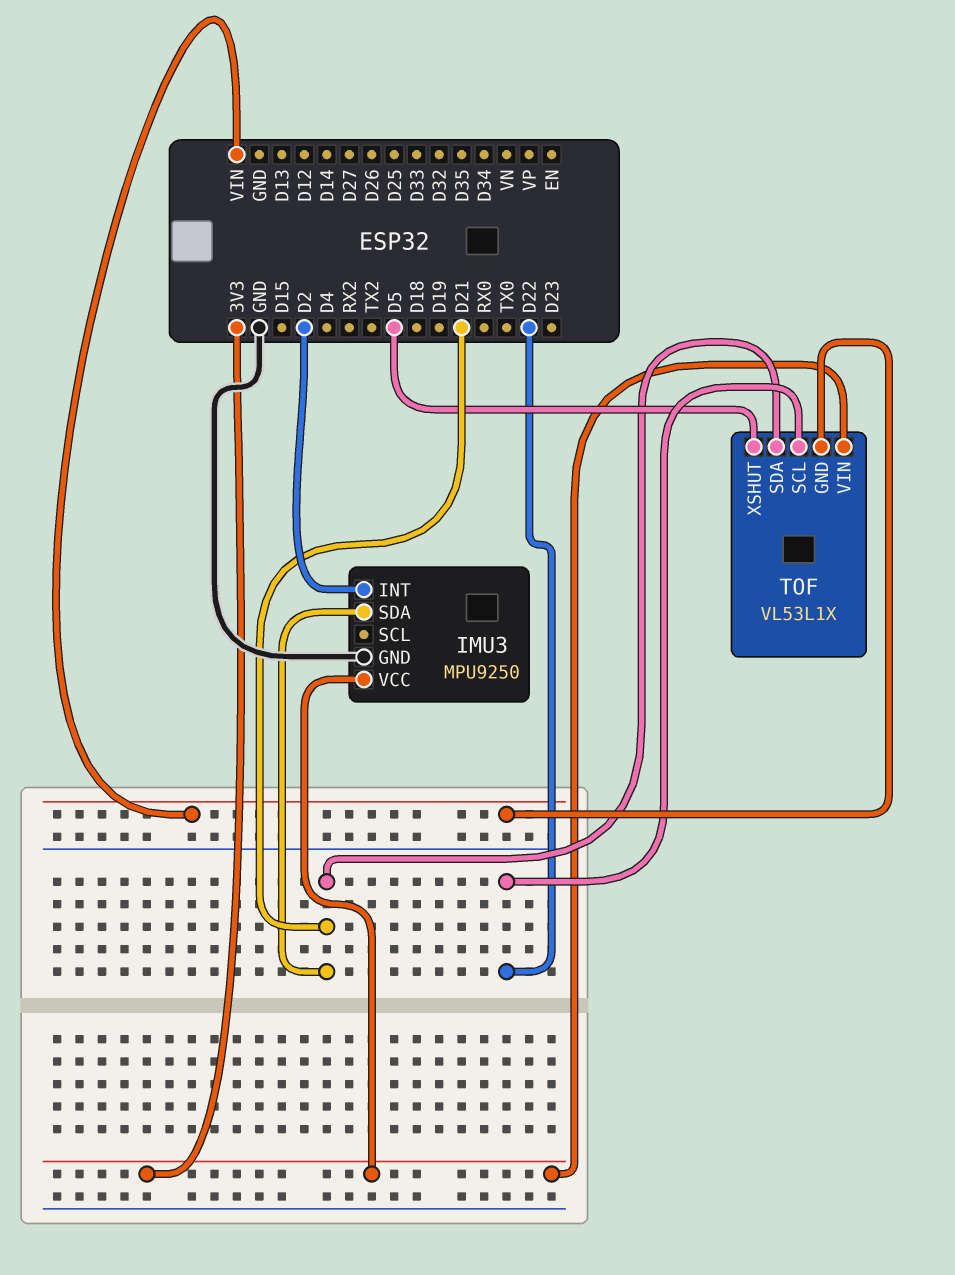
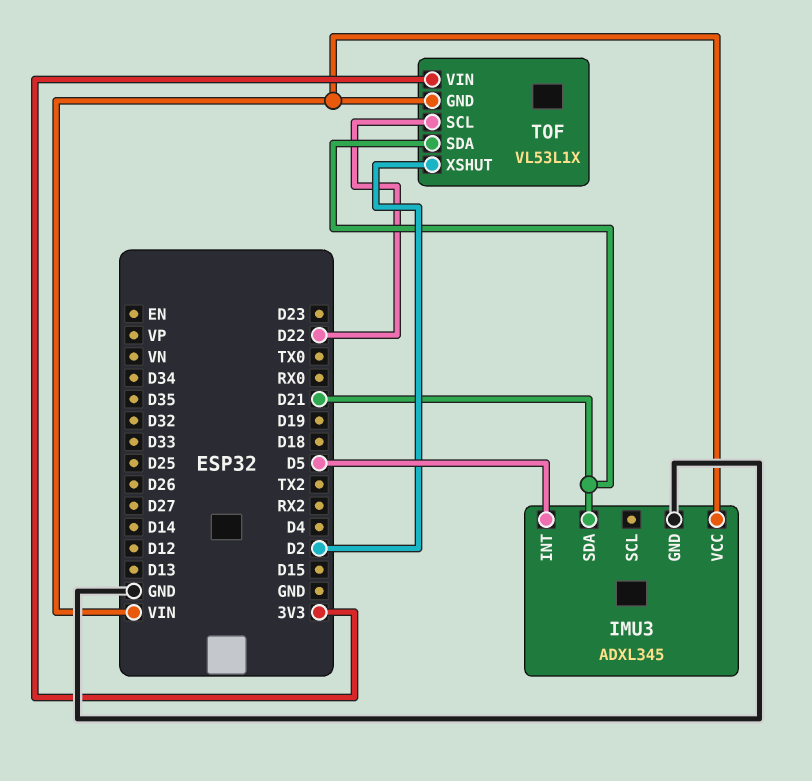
IMU3: MPU9250 -> ADXL345
IMU3 pin INT: D2 -> D5
IMU3 pin VCC: 3V3 -> VIN
TOF pin XSHUT: D5 -> D2

